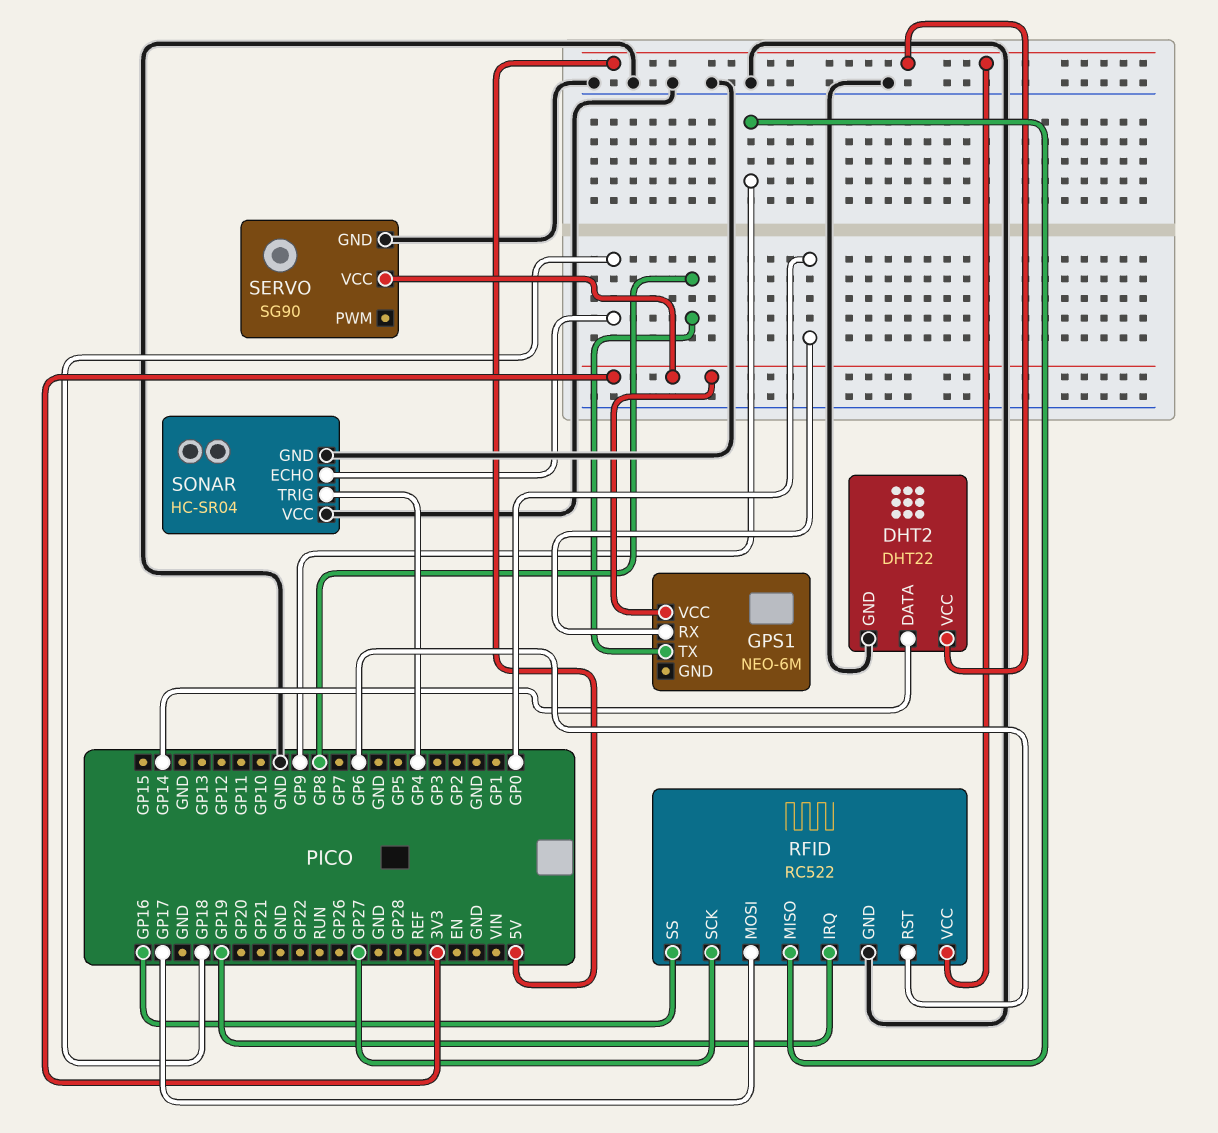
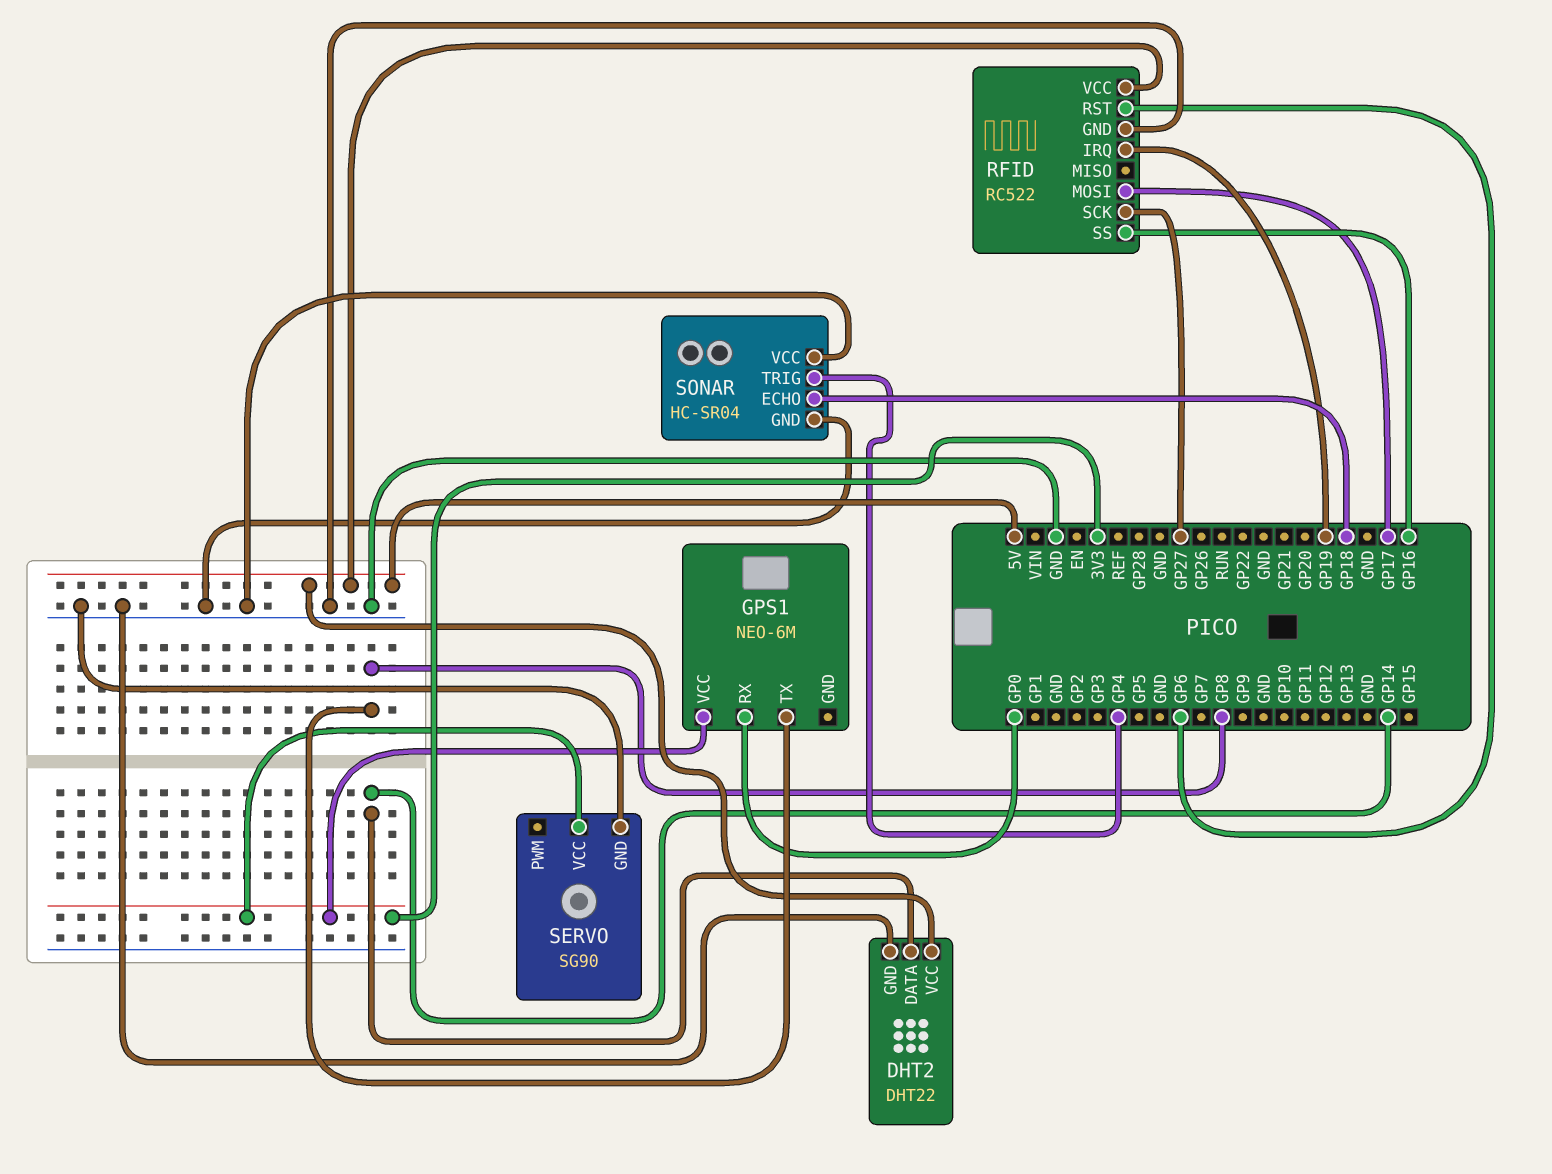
RFID pin MISO: GP9 -> none

